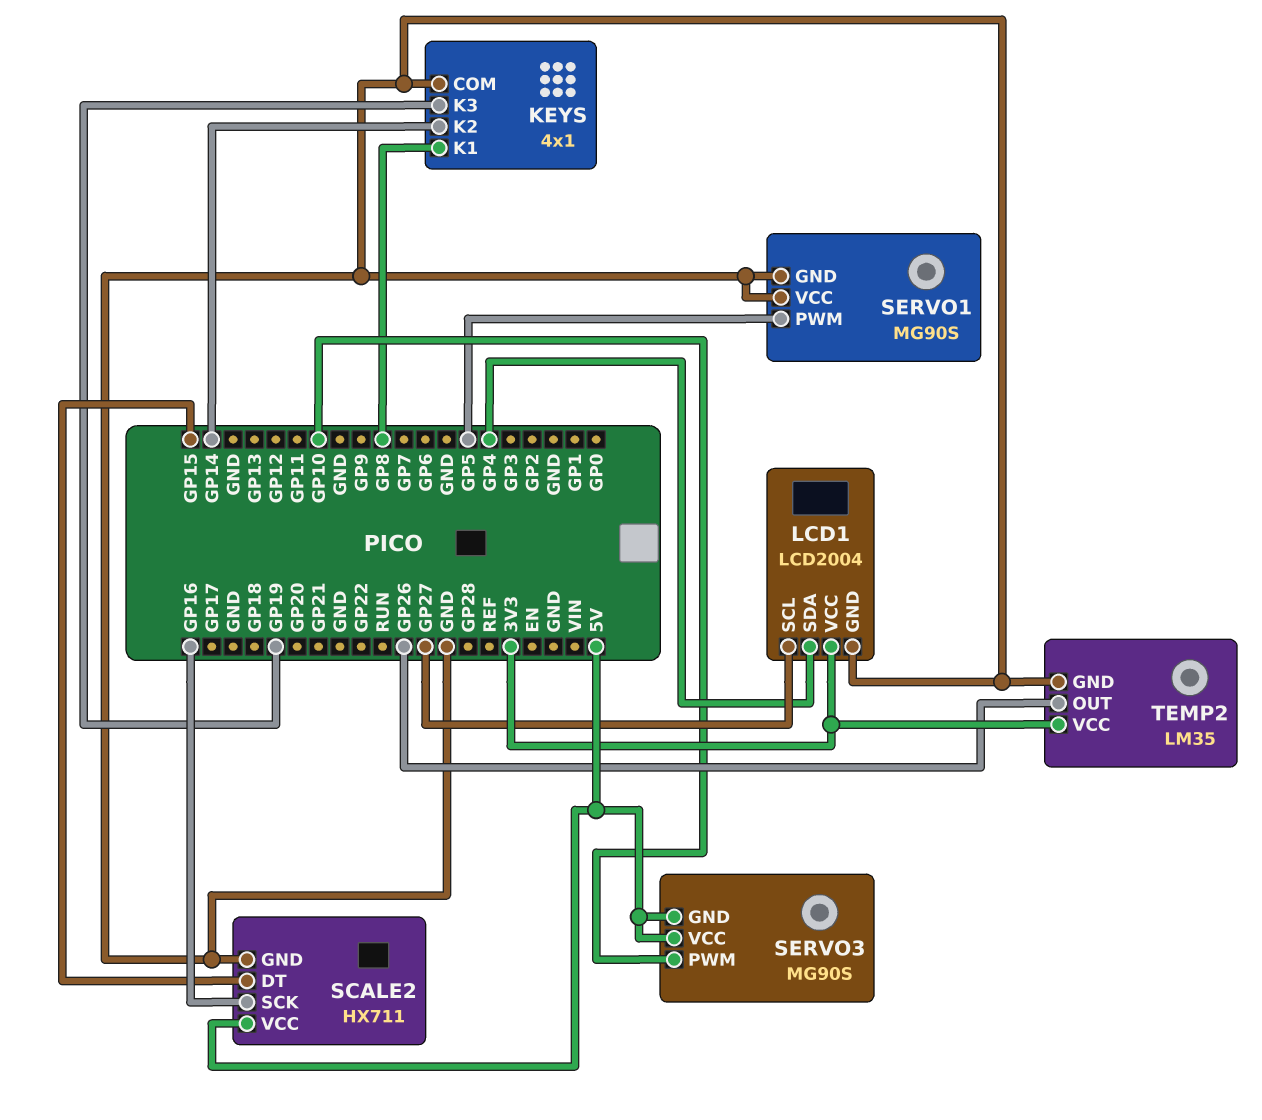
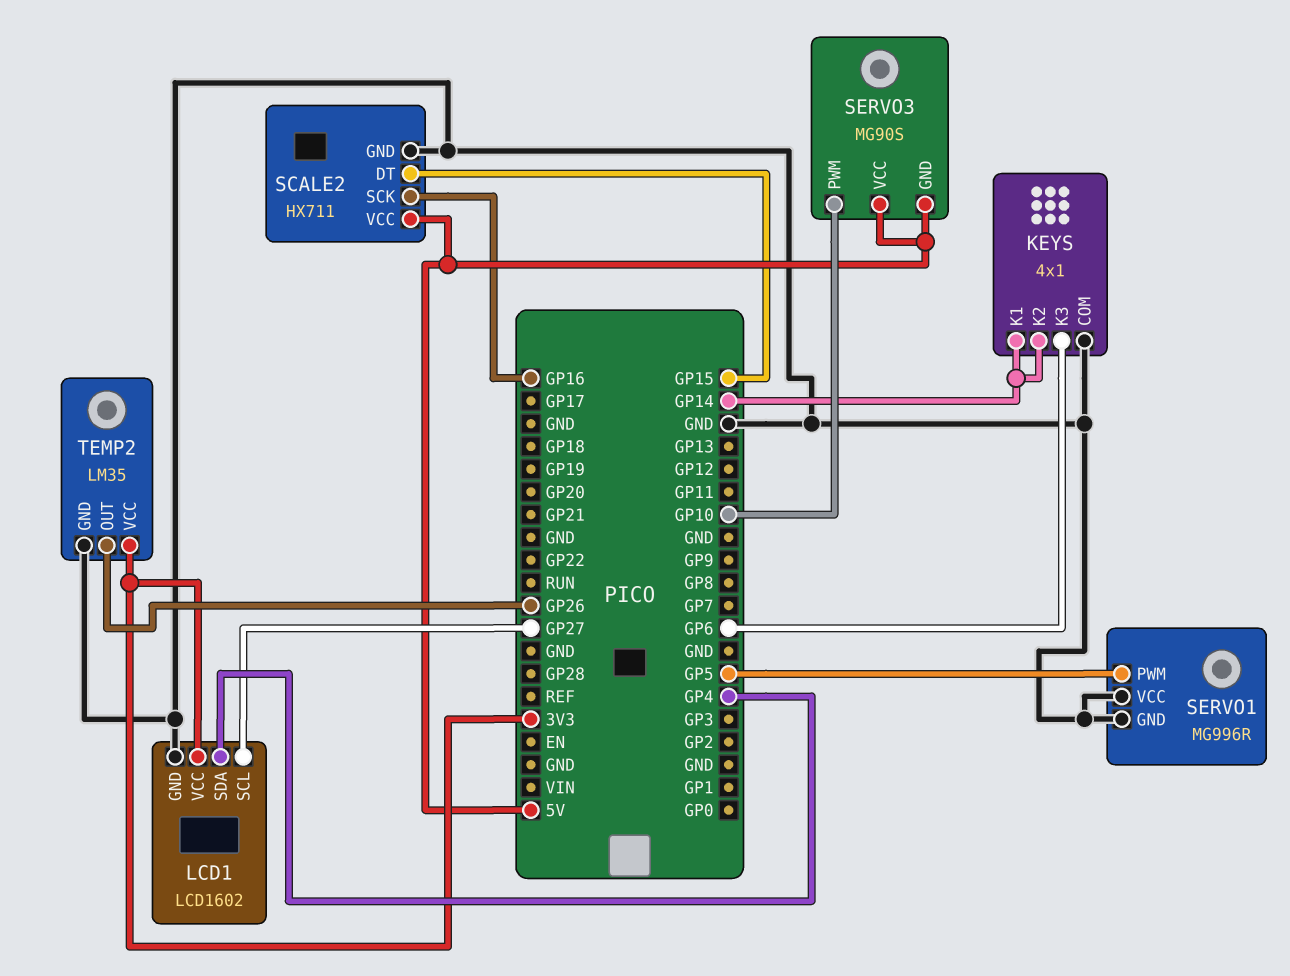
KEYS pin K1: GP8 -> GP14
KEYS pin K3: GP19 -> GP6
LCD1: LCD2004 -> LCD1602
SERVO1: MG90S -> MG996R

